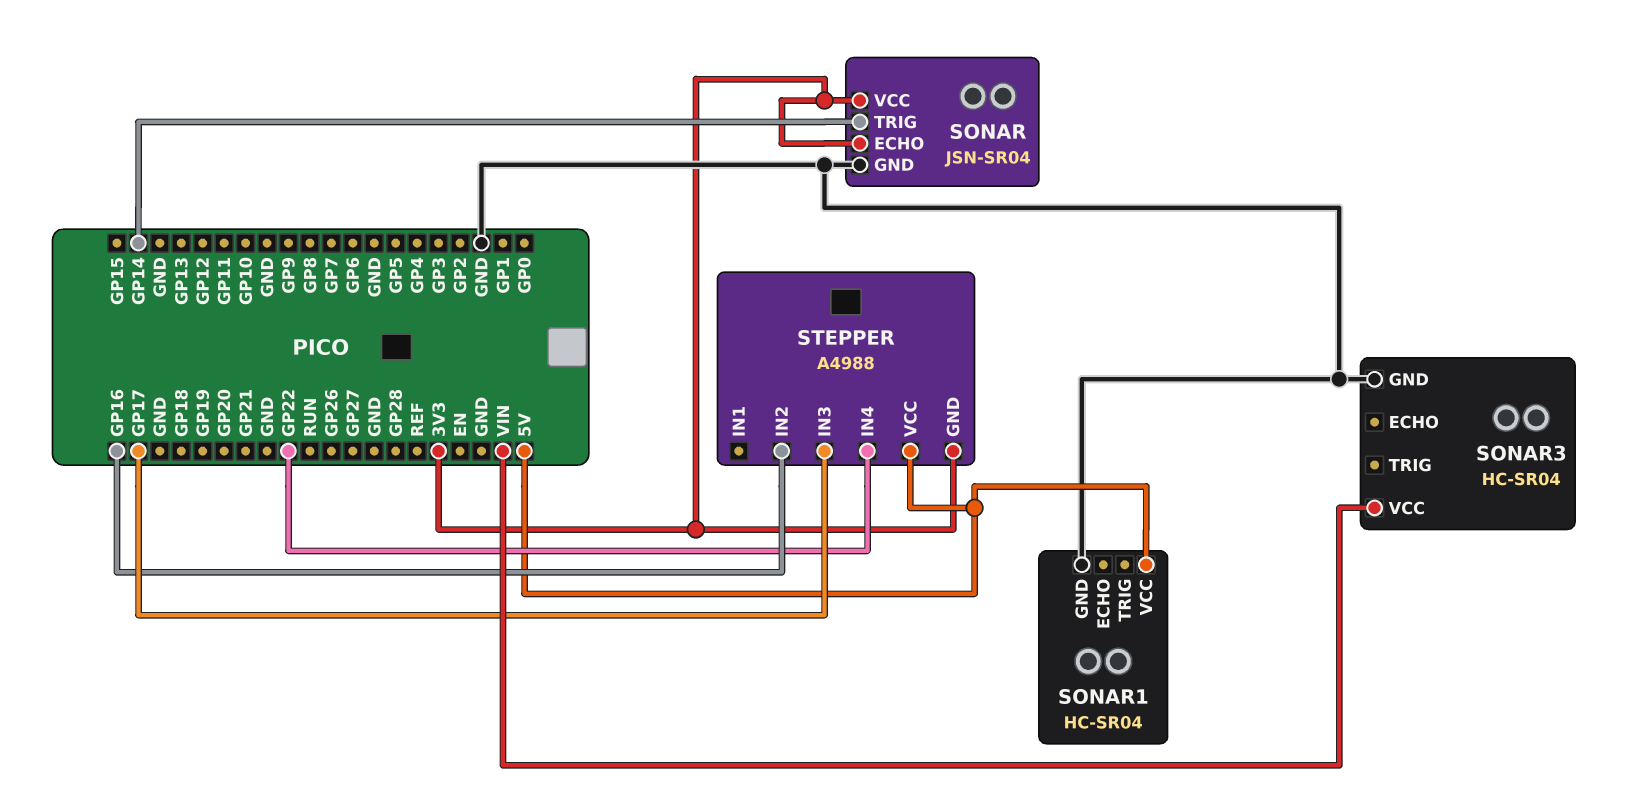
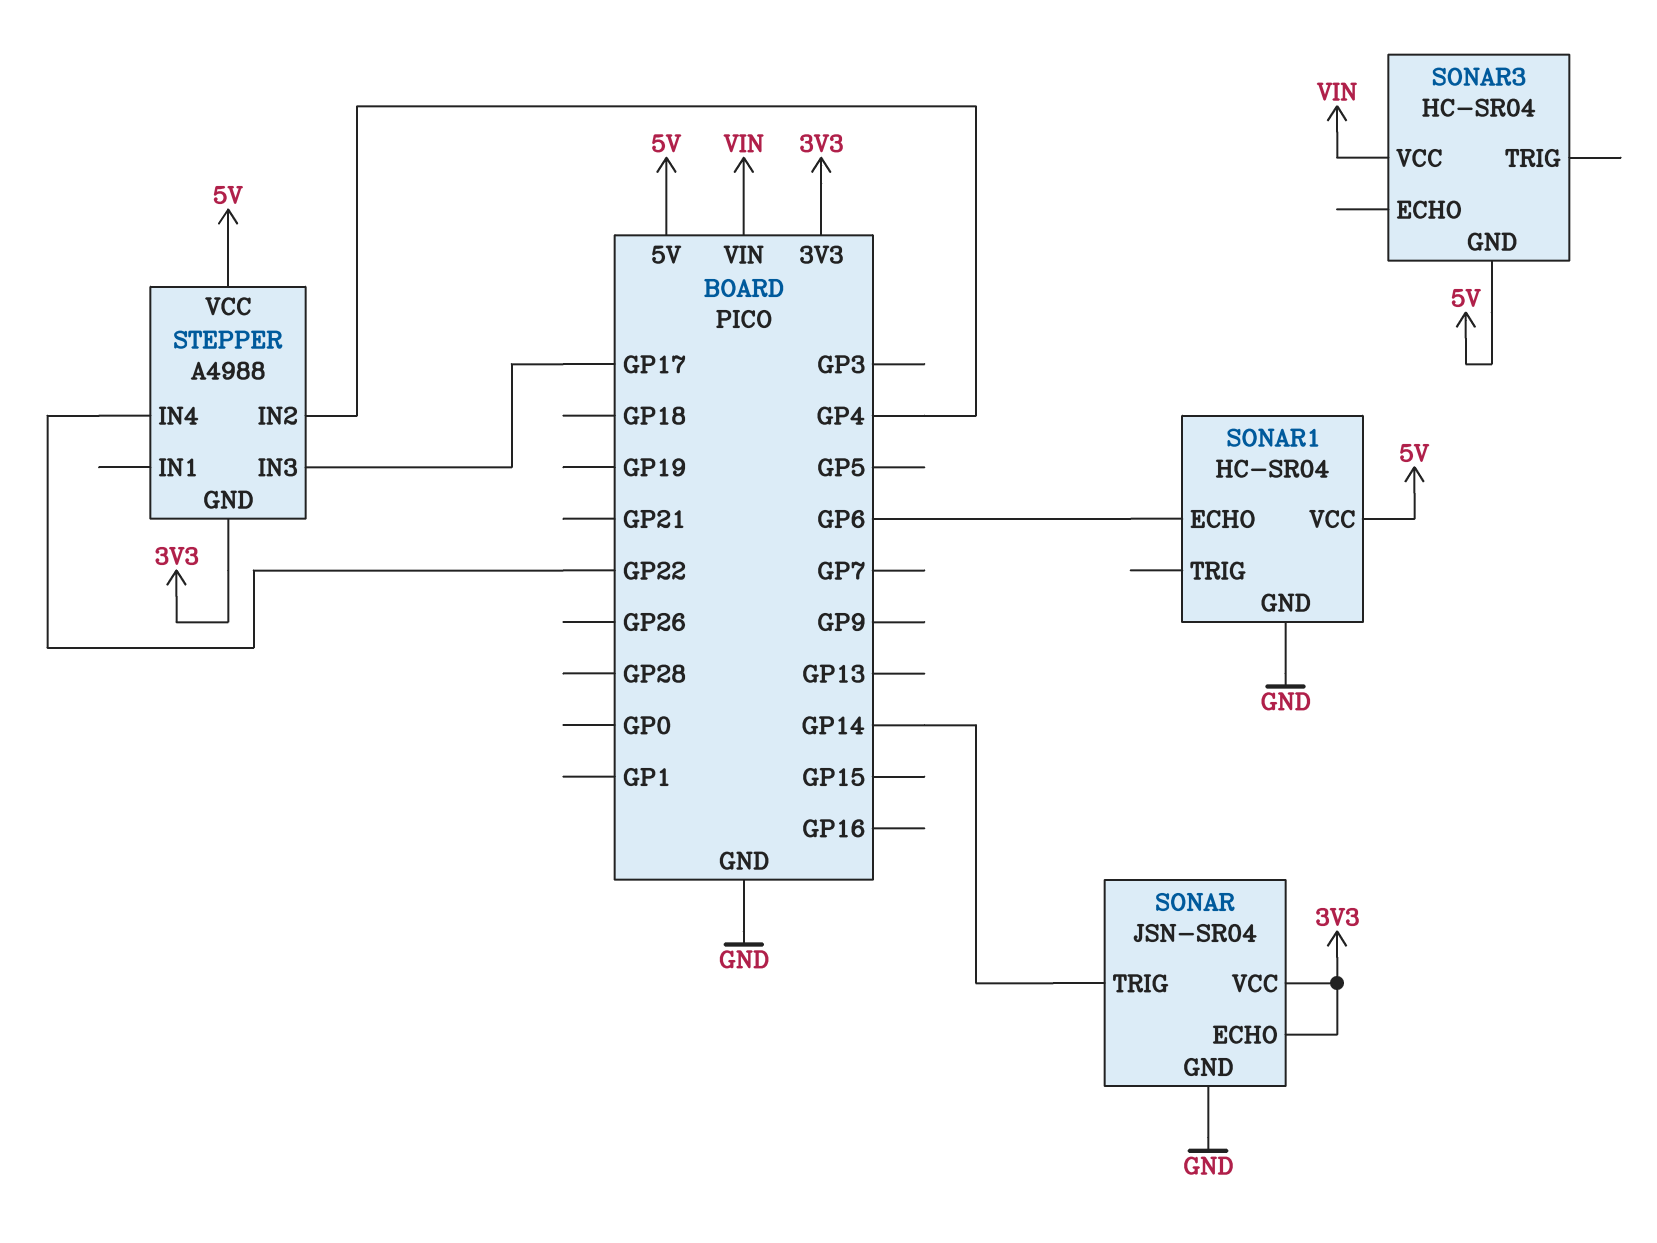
SONAR1 pin ECHO: none -> GP6
SONAR3 pin GND: GND -> 5V
STEPPER pin IN2: GP16 -> GP4

